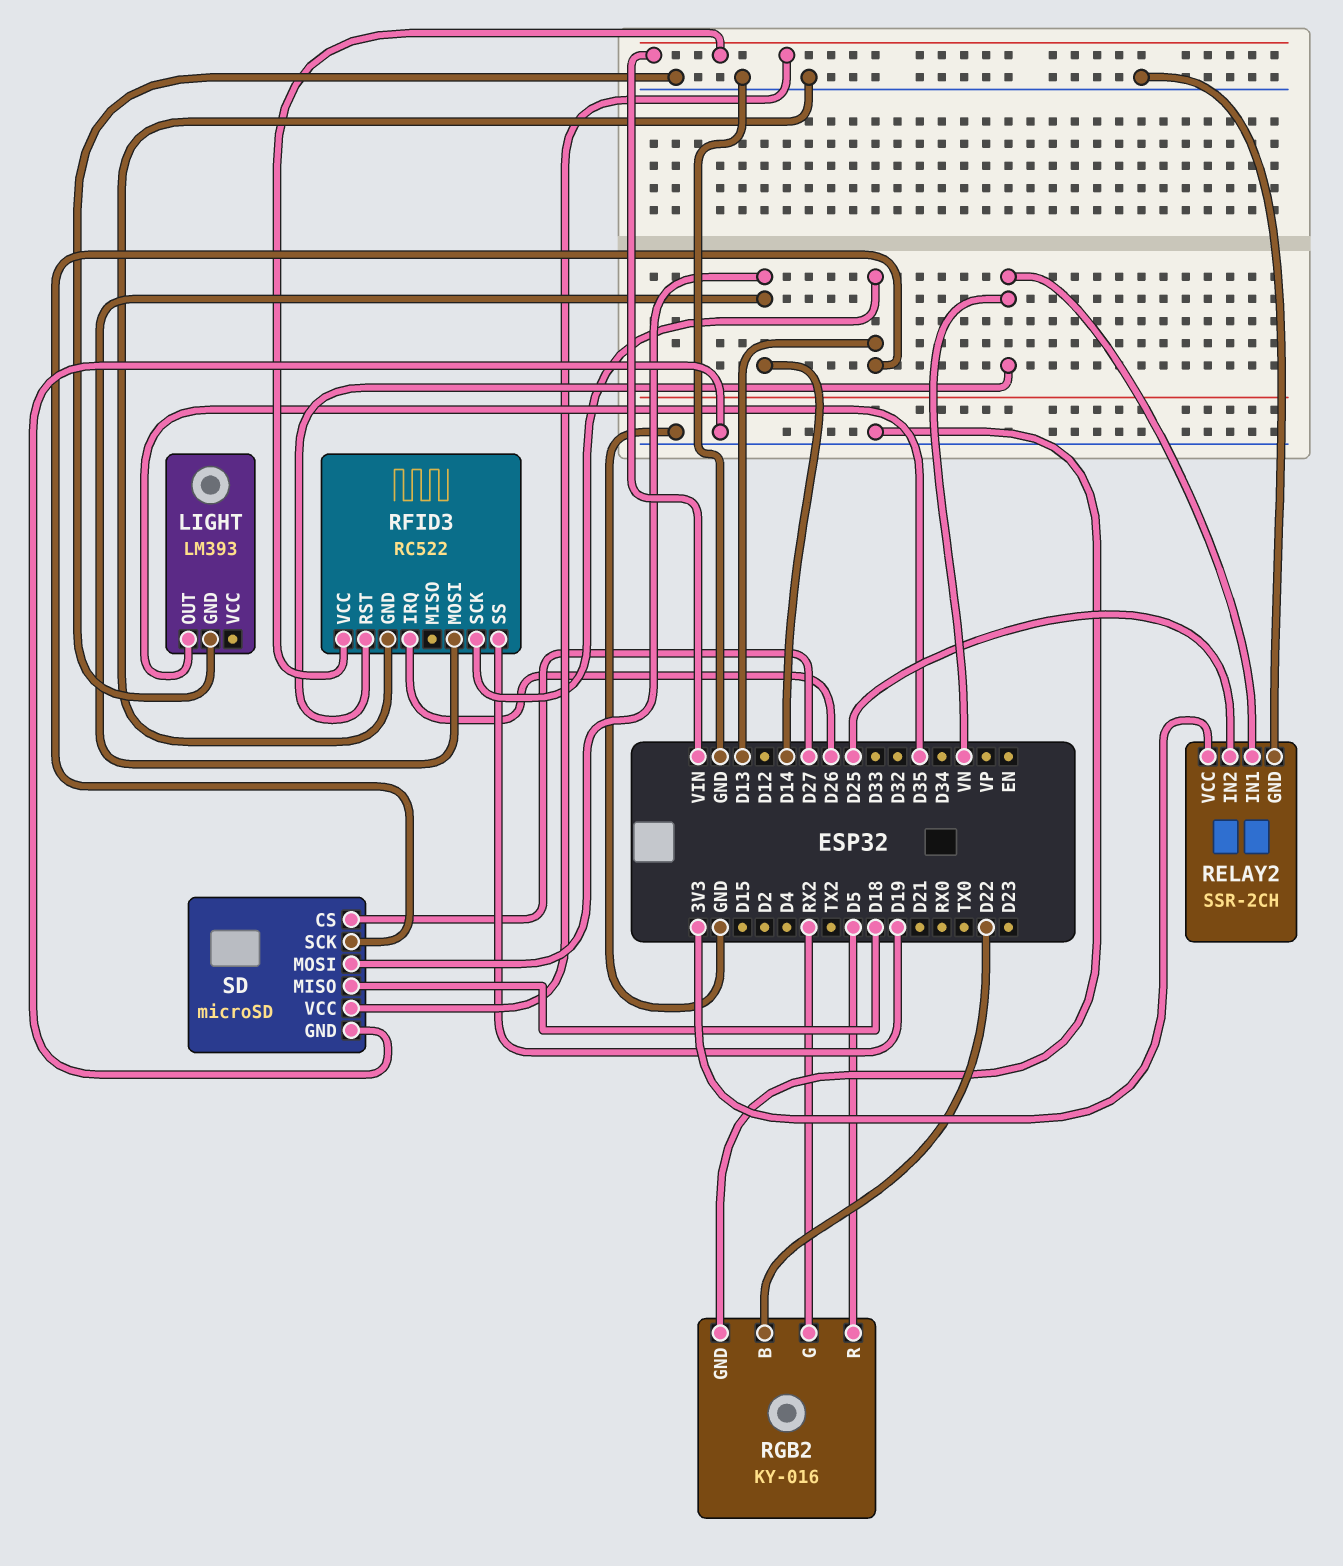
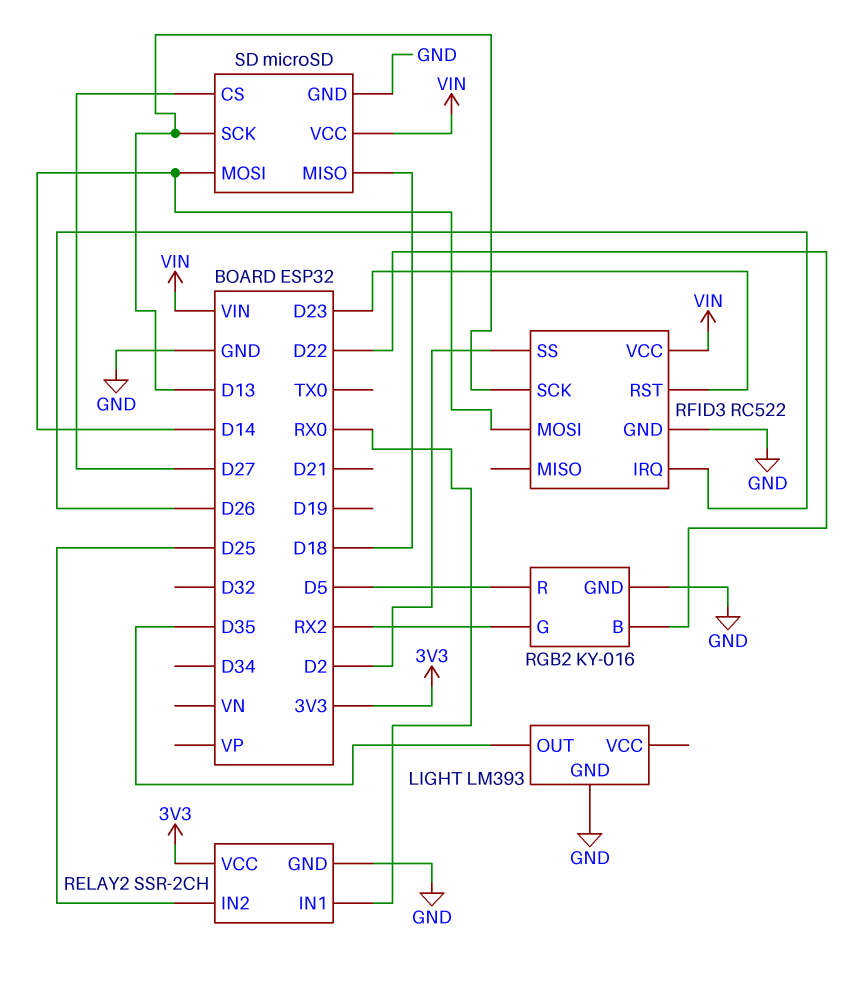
RELAY2 pin IN1: VN -> RX0
RFID3 pin RST: VN -> D23
RFID3 pin SS: D19 -> D2

